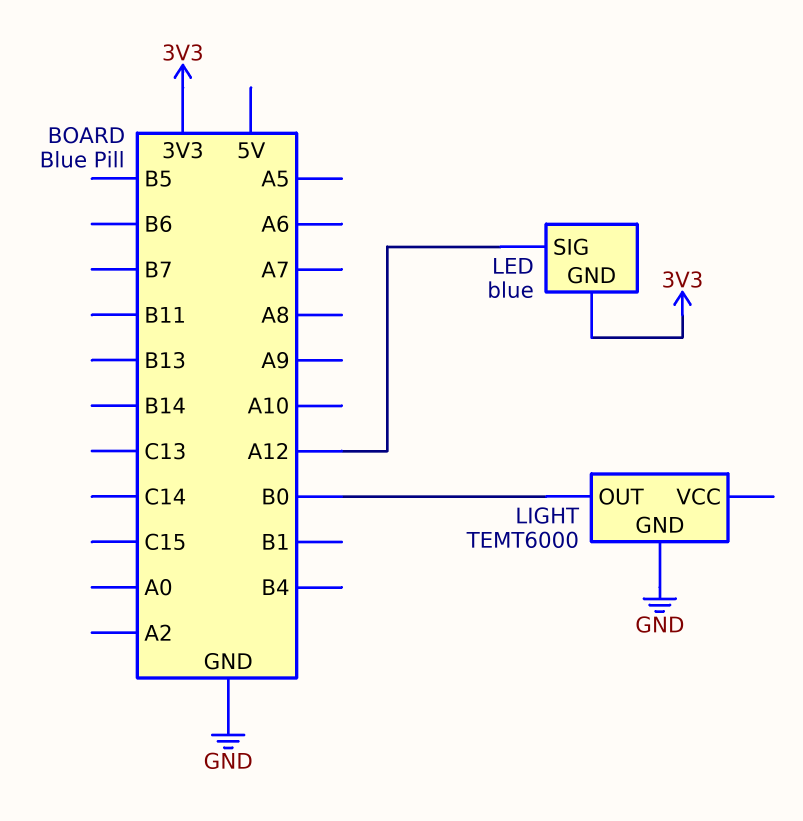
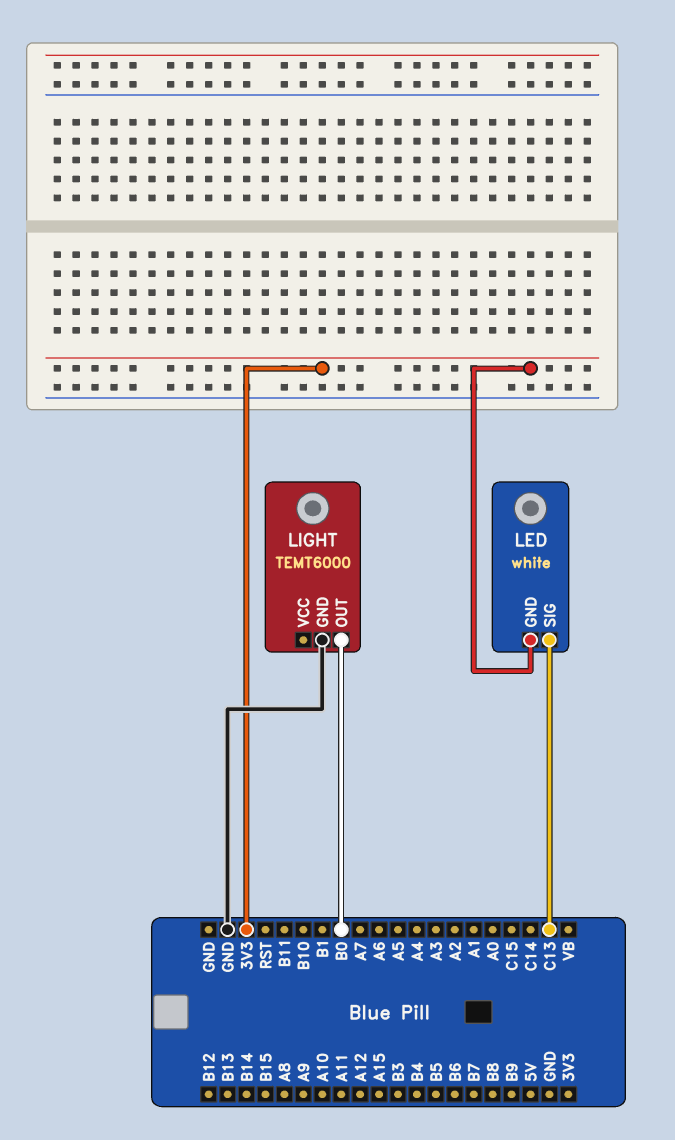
LED: blue -> white
LED pin SIG: A12 -> C13

